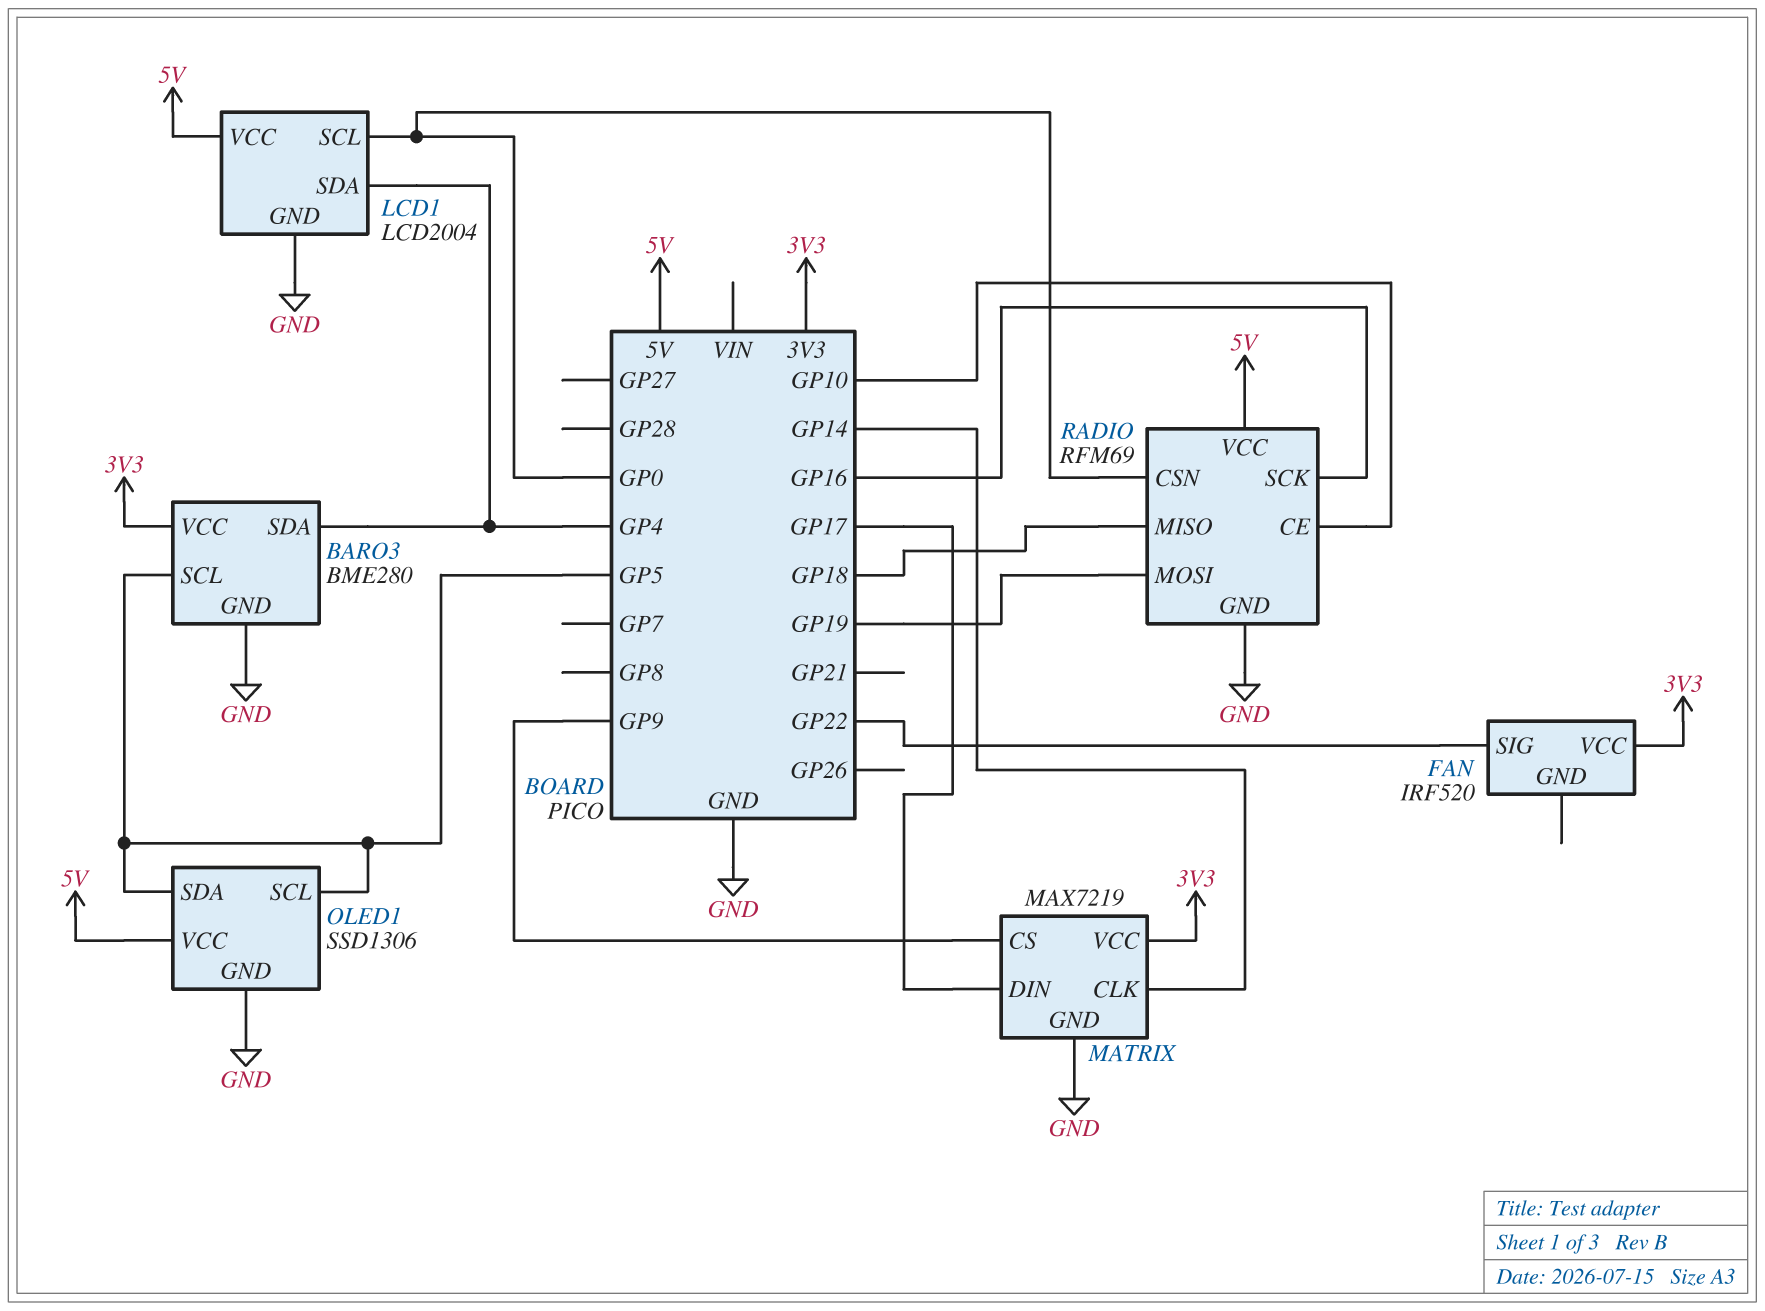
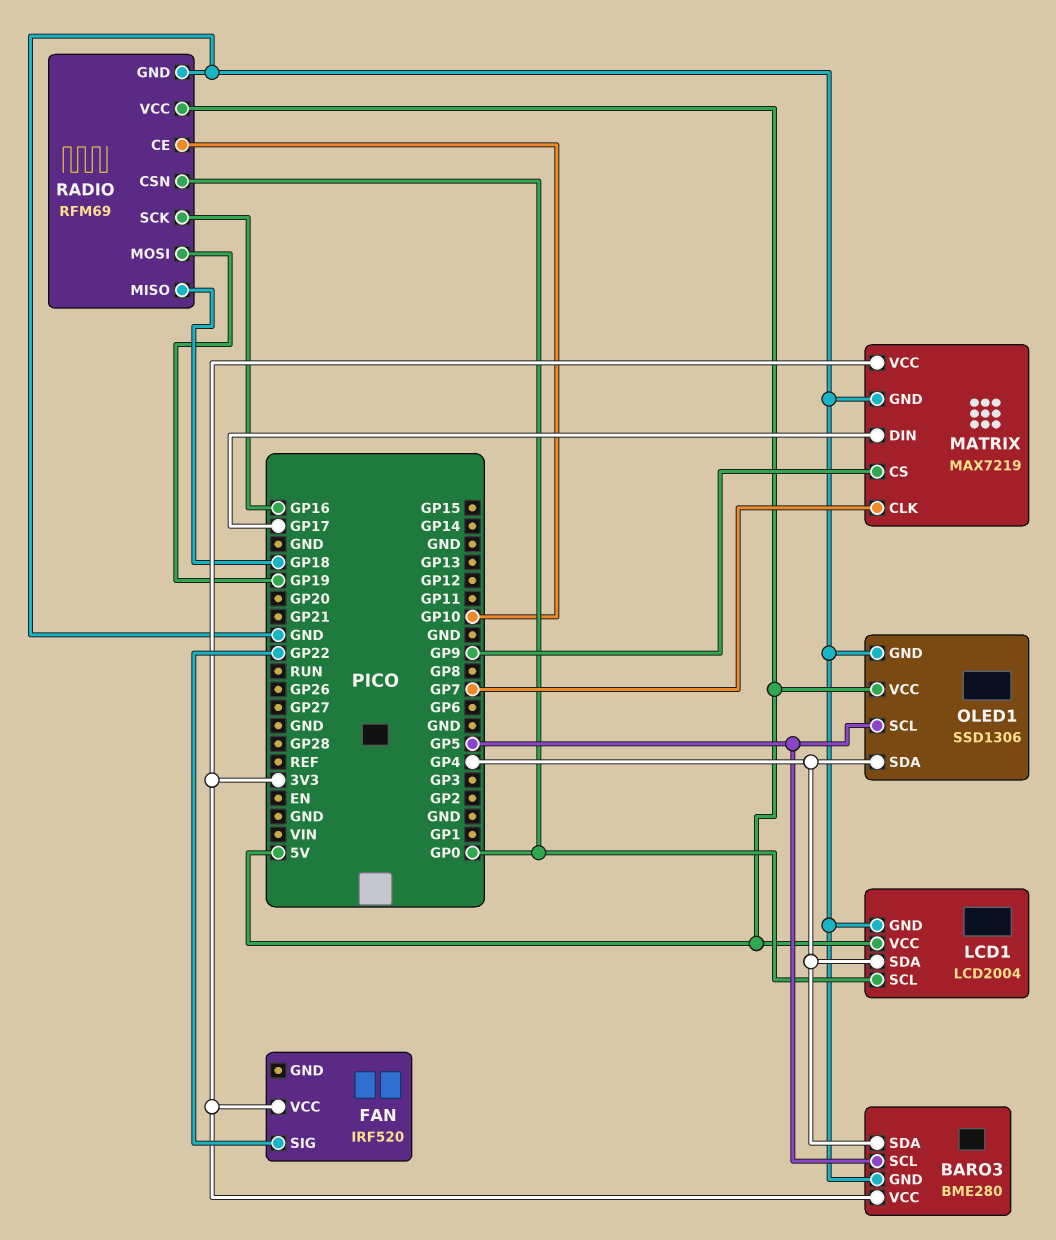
MATRIX pin CLK: GP14 -> GP7
OLED1 pin SDA: GP5 -> GP4

